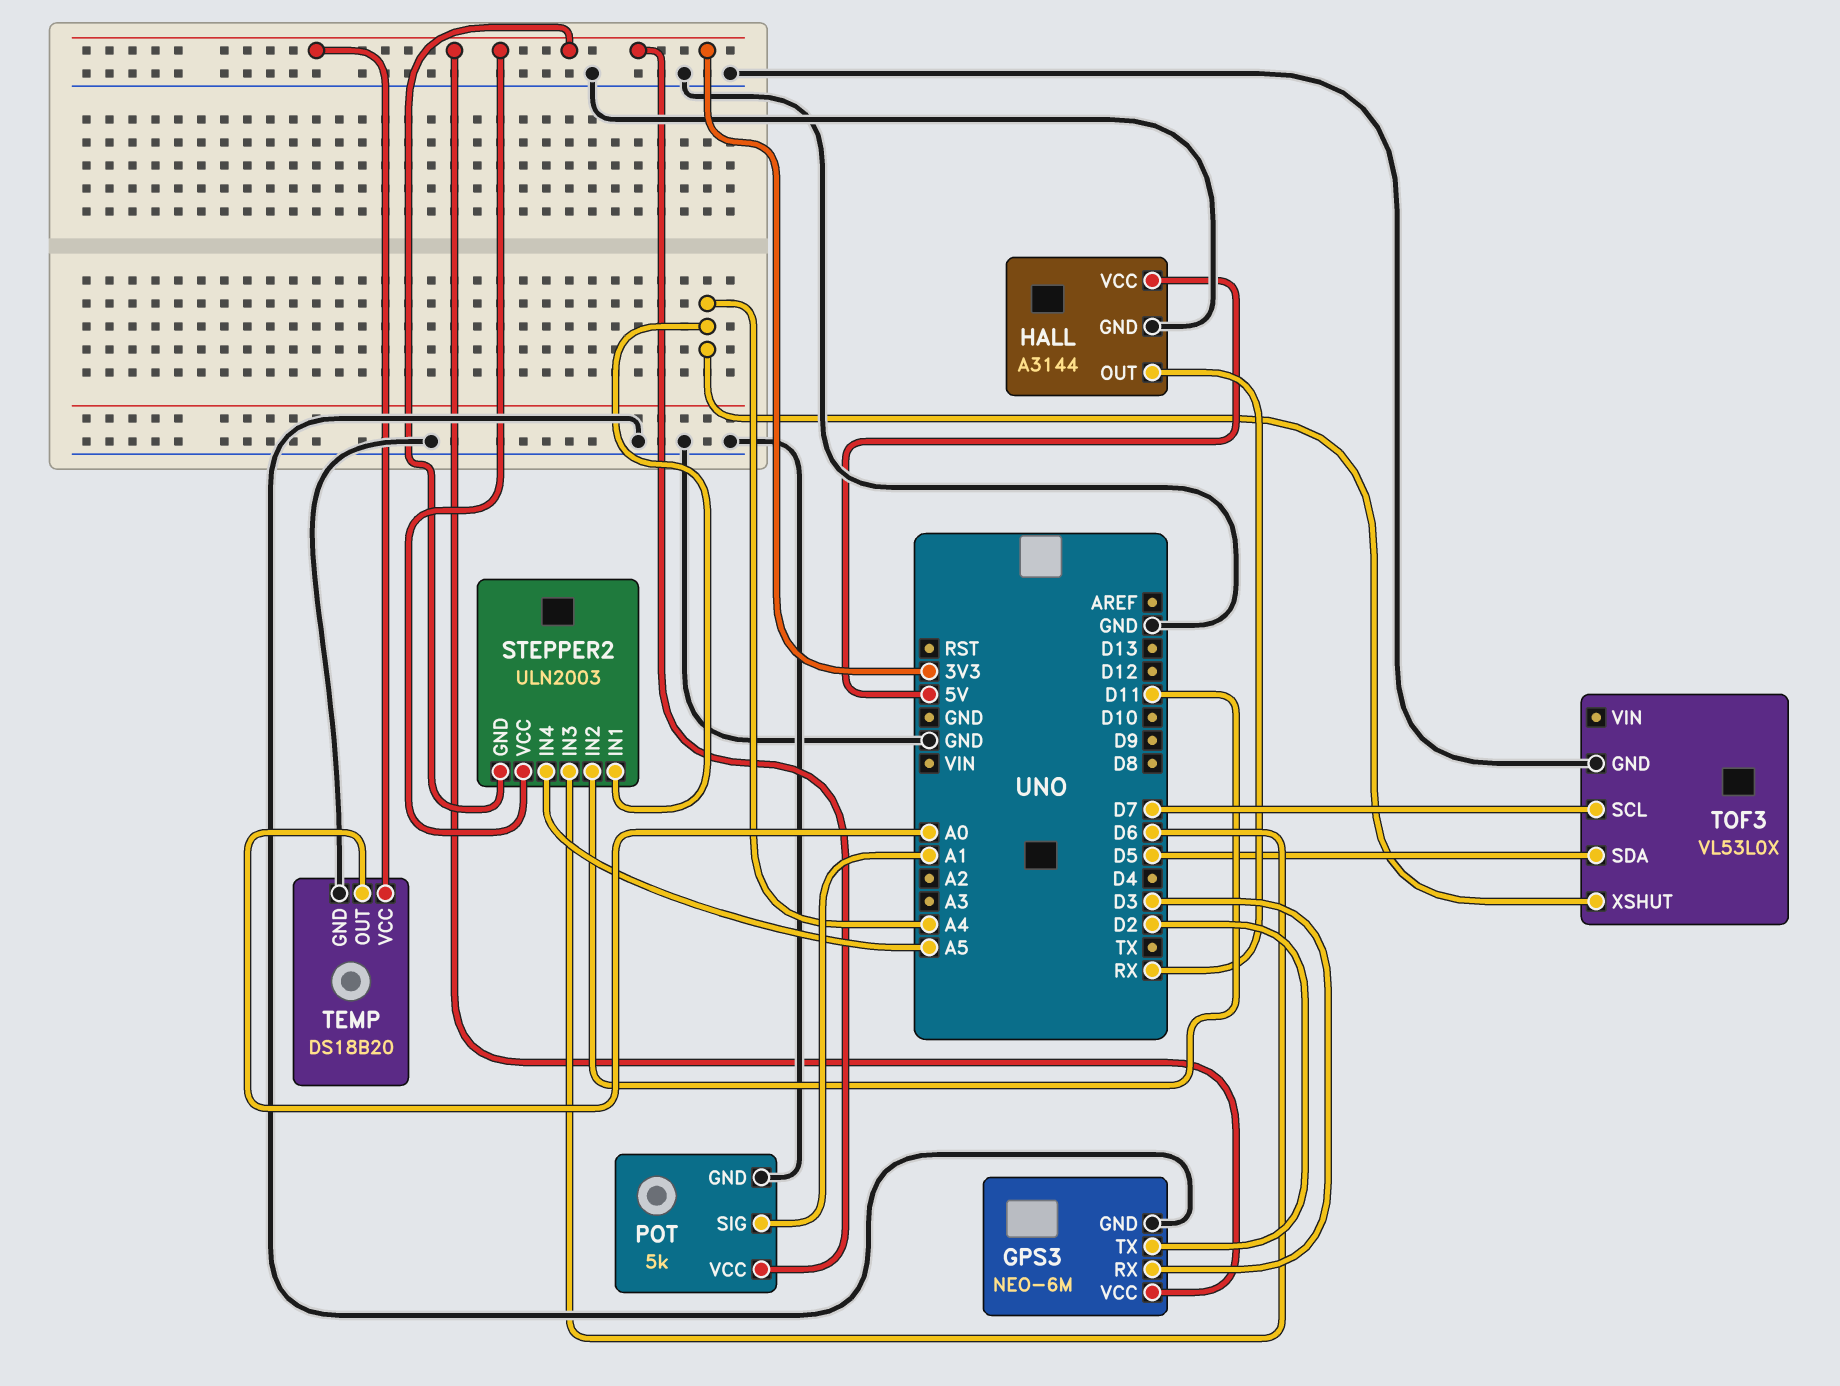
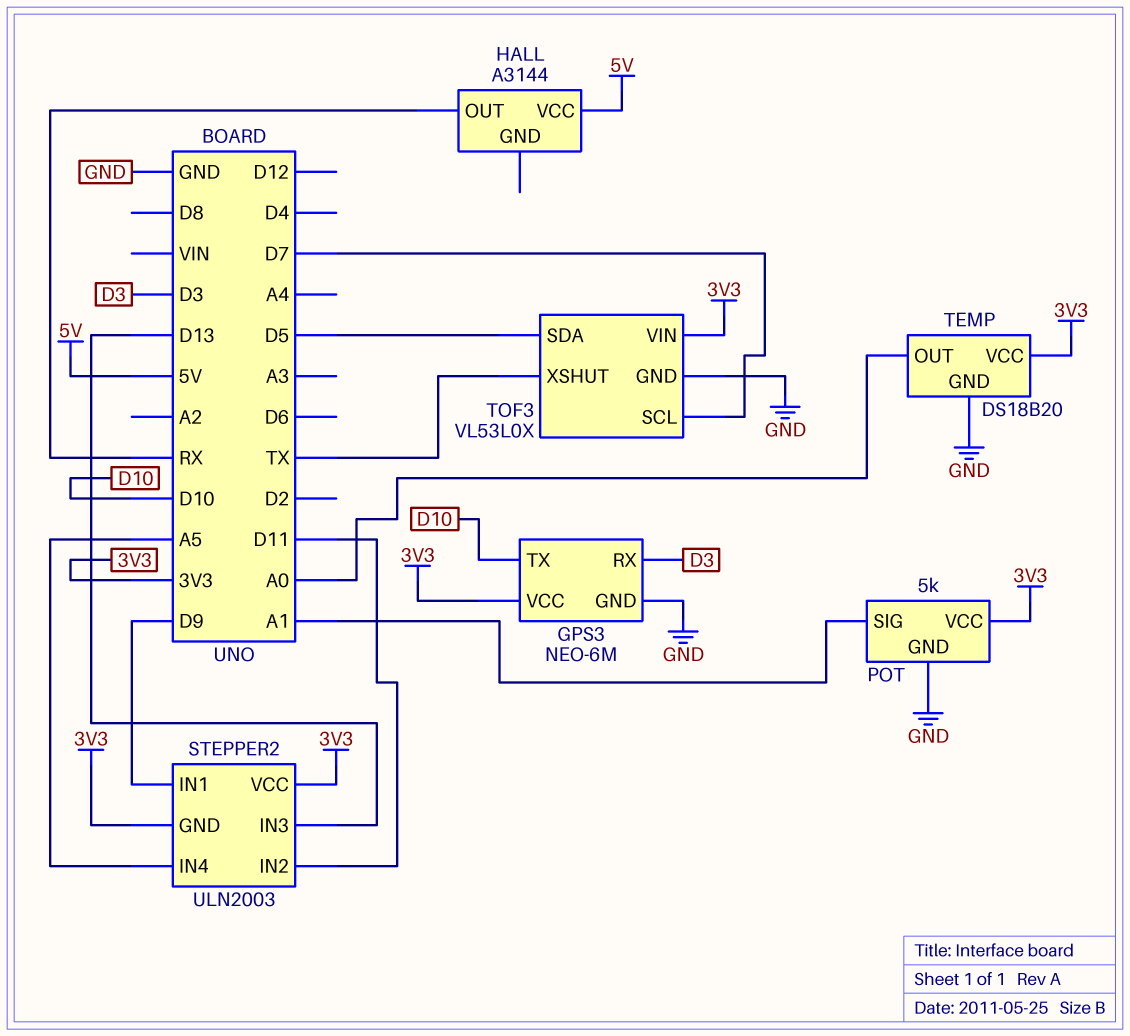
GPS3 pin TX: D2 -> D10
HALL pin GND: GND -> none
STEPPER2 pin IN1: A4 -> D9
STEPPER2 pin IN3: D6 -> D13
TOF3 pin VIN: none -> 3V3
TOF3 pin XSHUT: A4 -> TX

